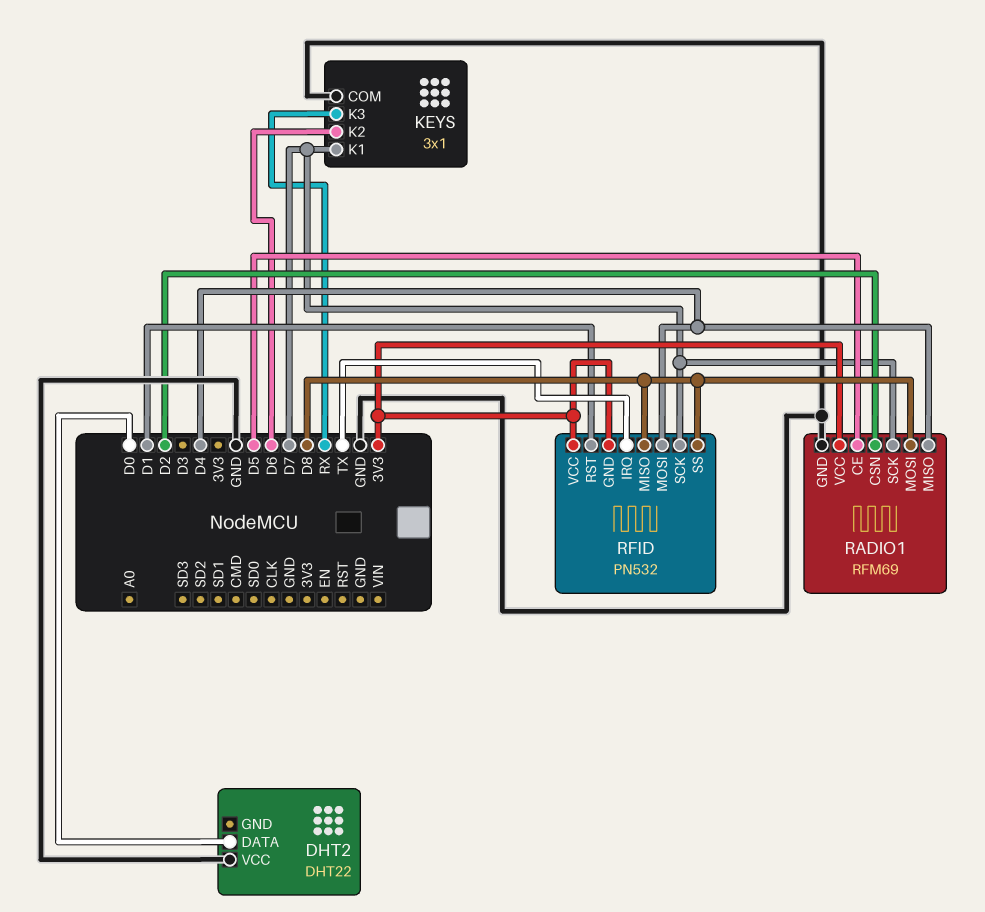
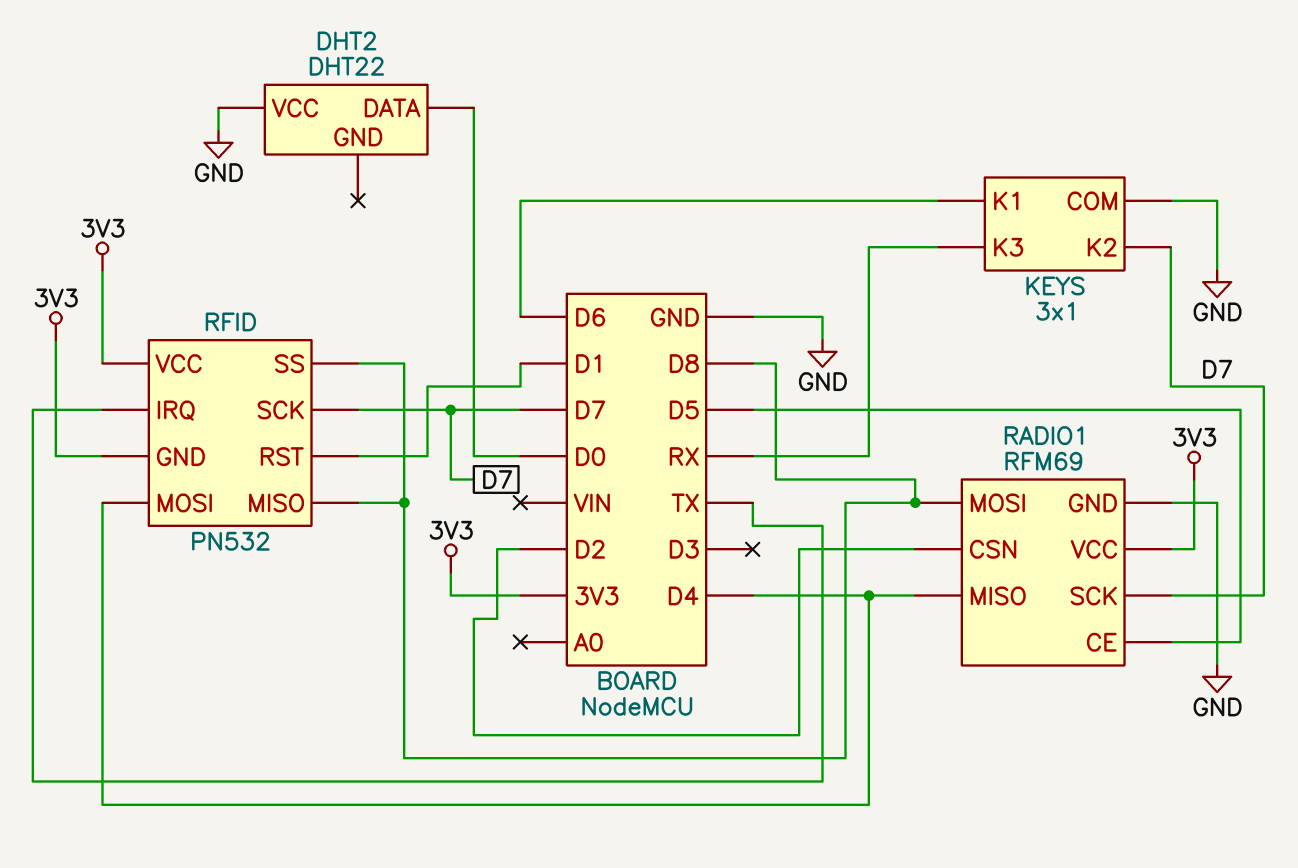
KEYS pin K1: D7 -> D6
KEYS pin K2: D6 -> D7

